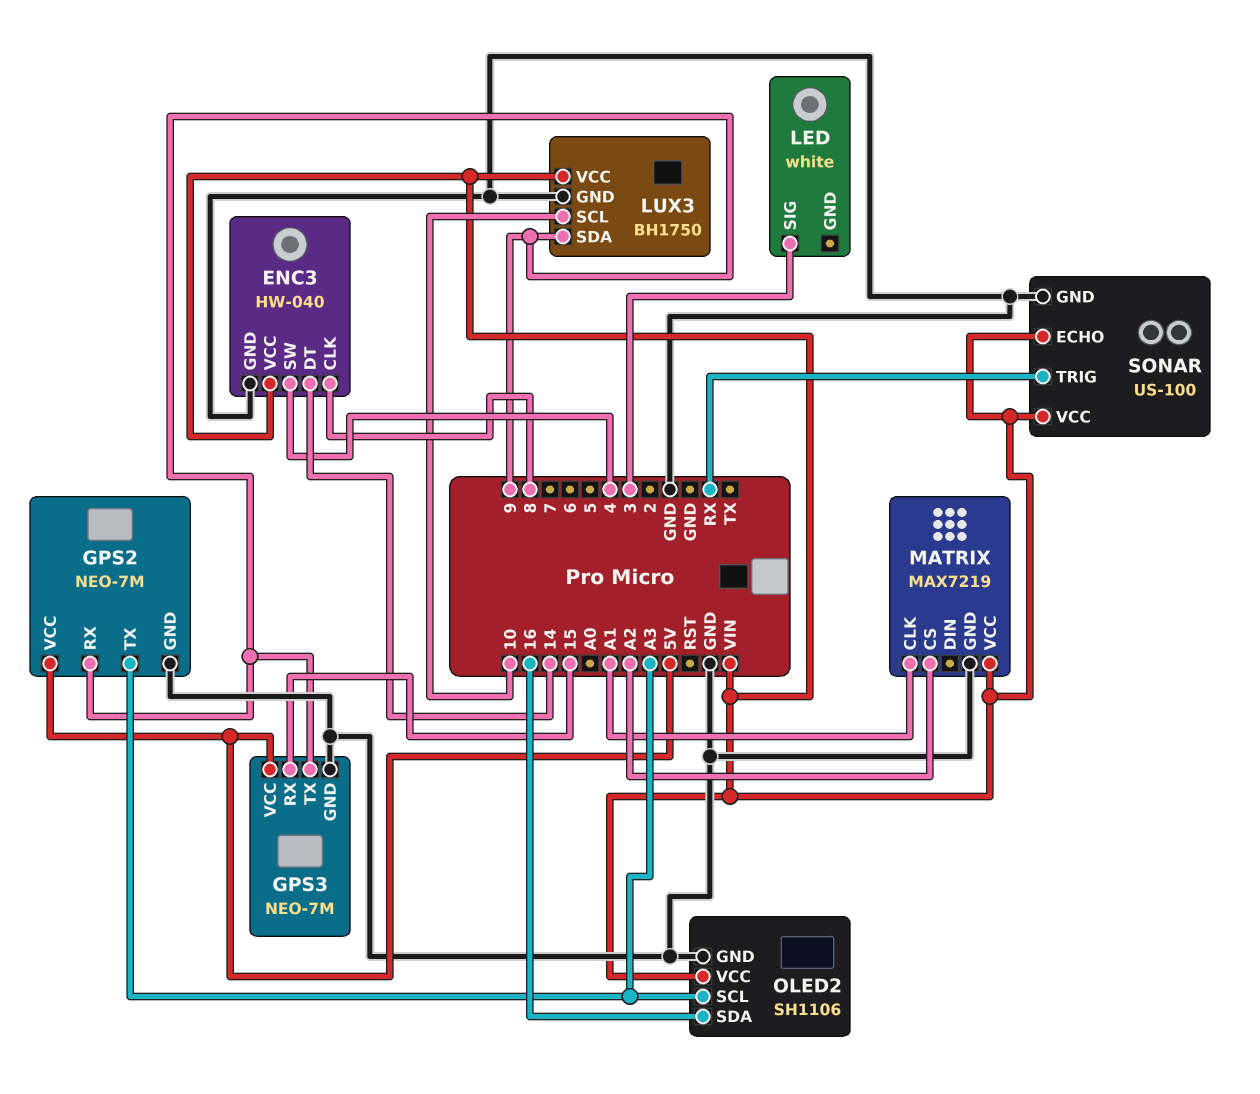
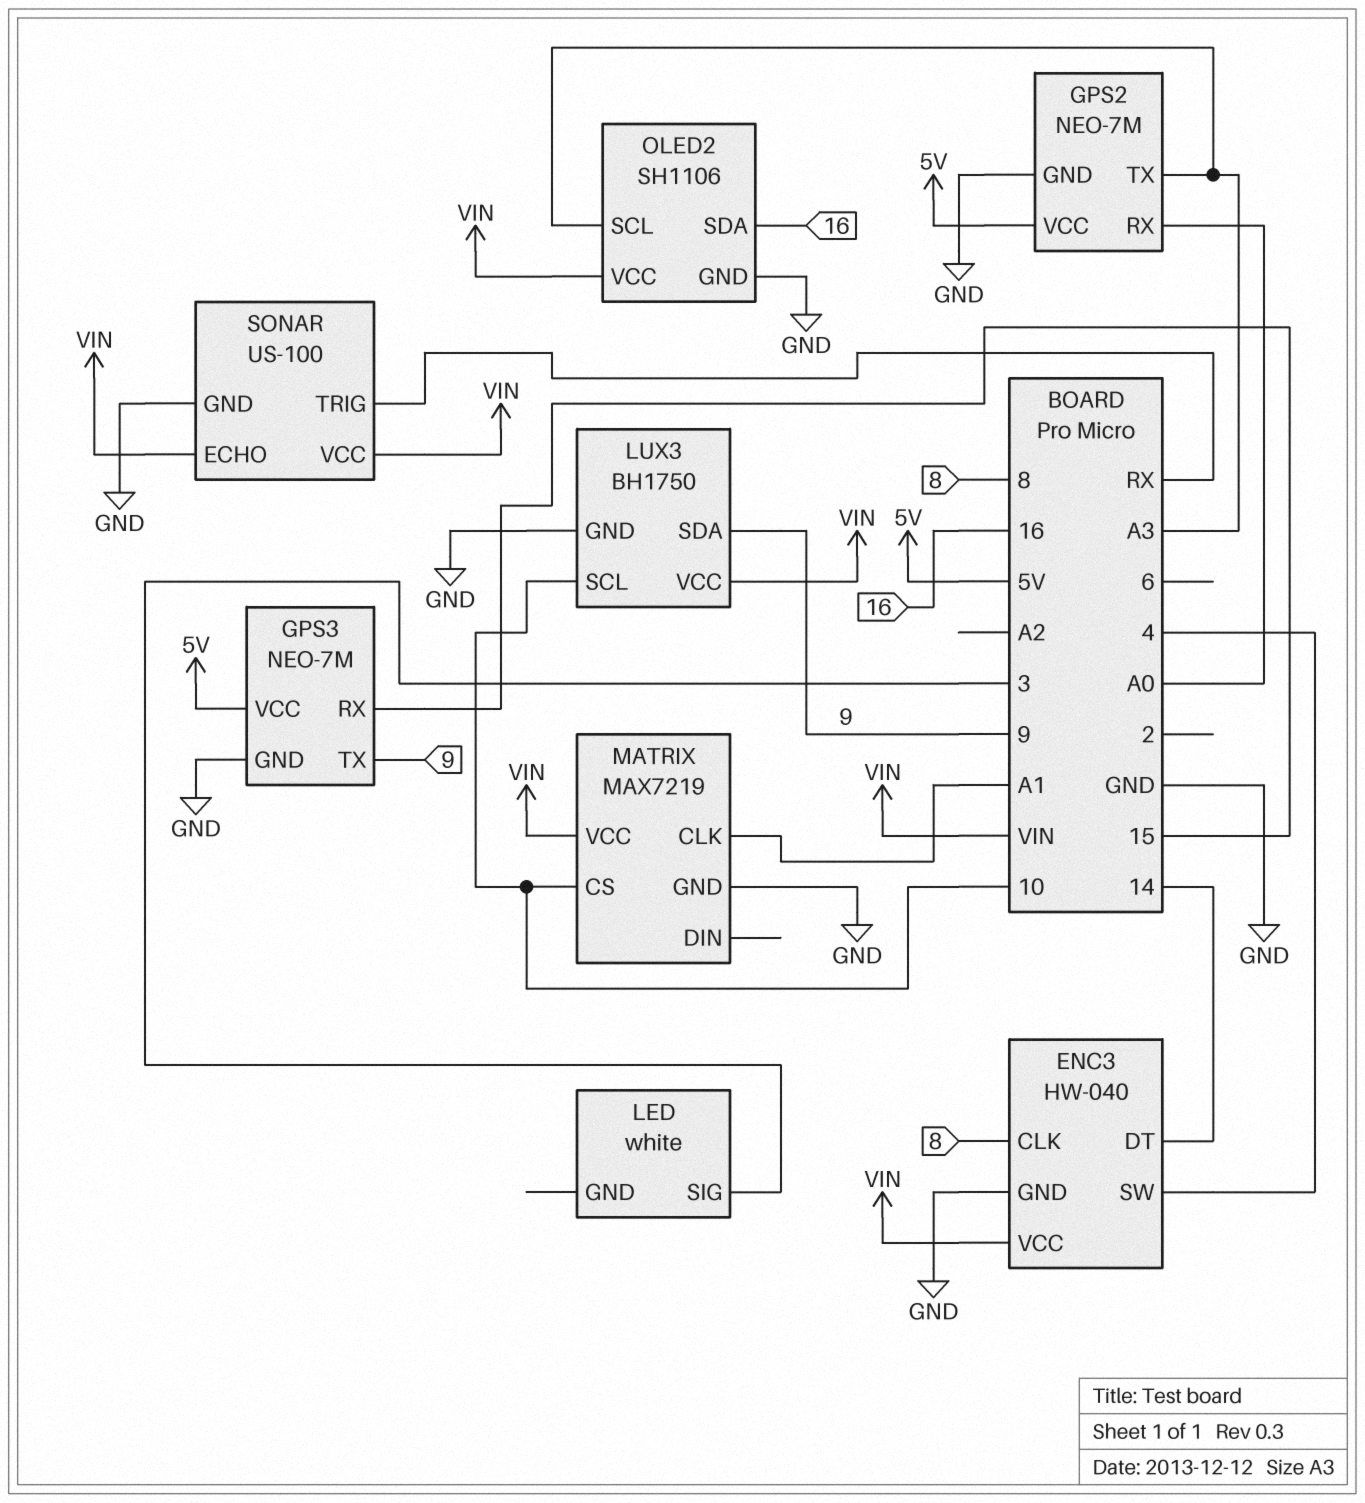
GPS2 pin RX: 9 -> A0
MATRIX pin CS: A2 -> 10

